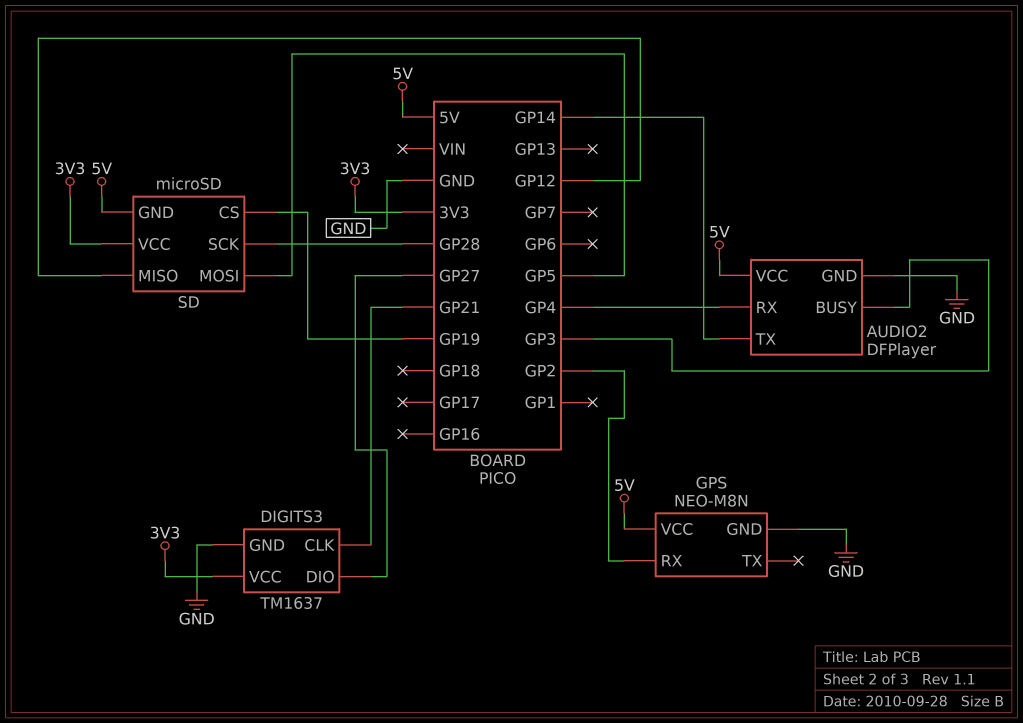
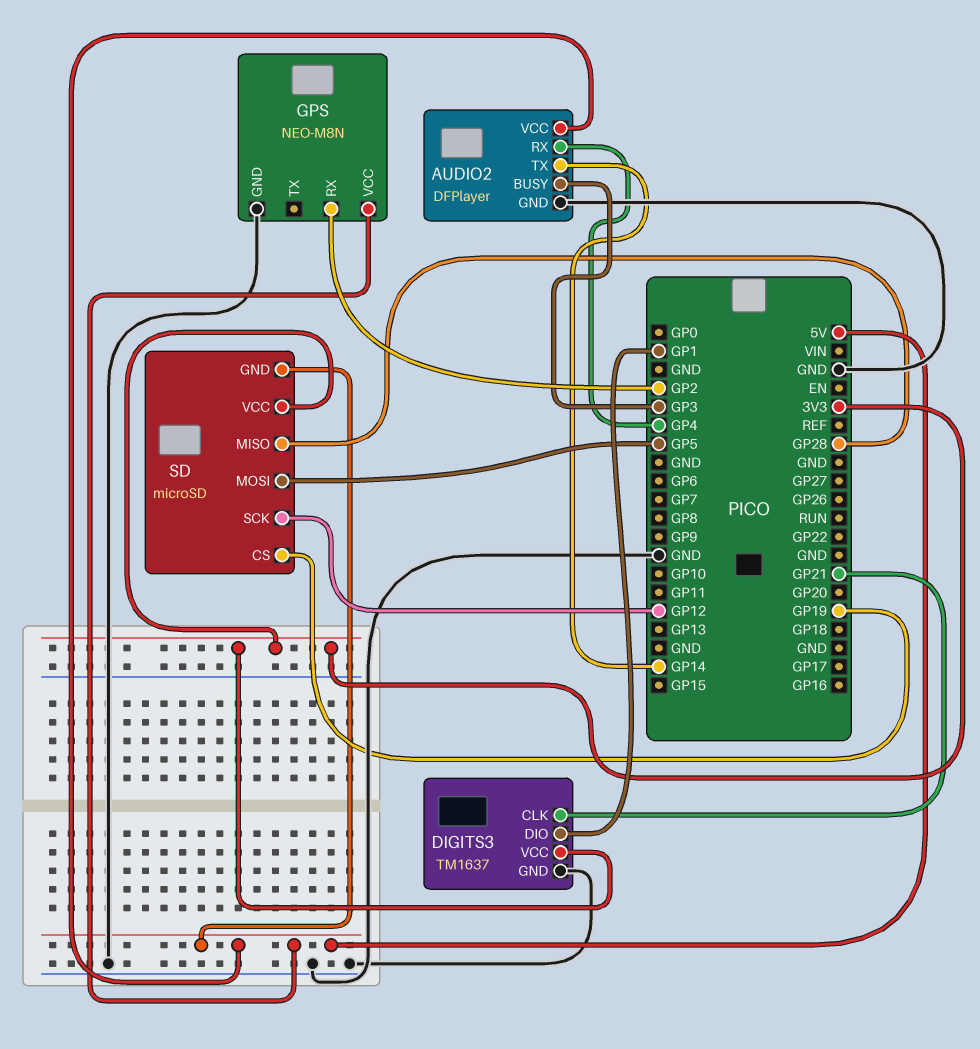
DIGITS3 pin DIO: GP27 -> GP1
SD pin MISO: GP12 -> GP28
SD pin SCK: GP28 -> GP12

